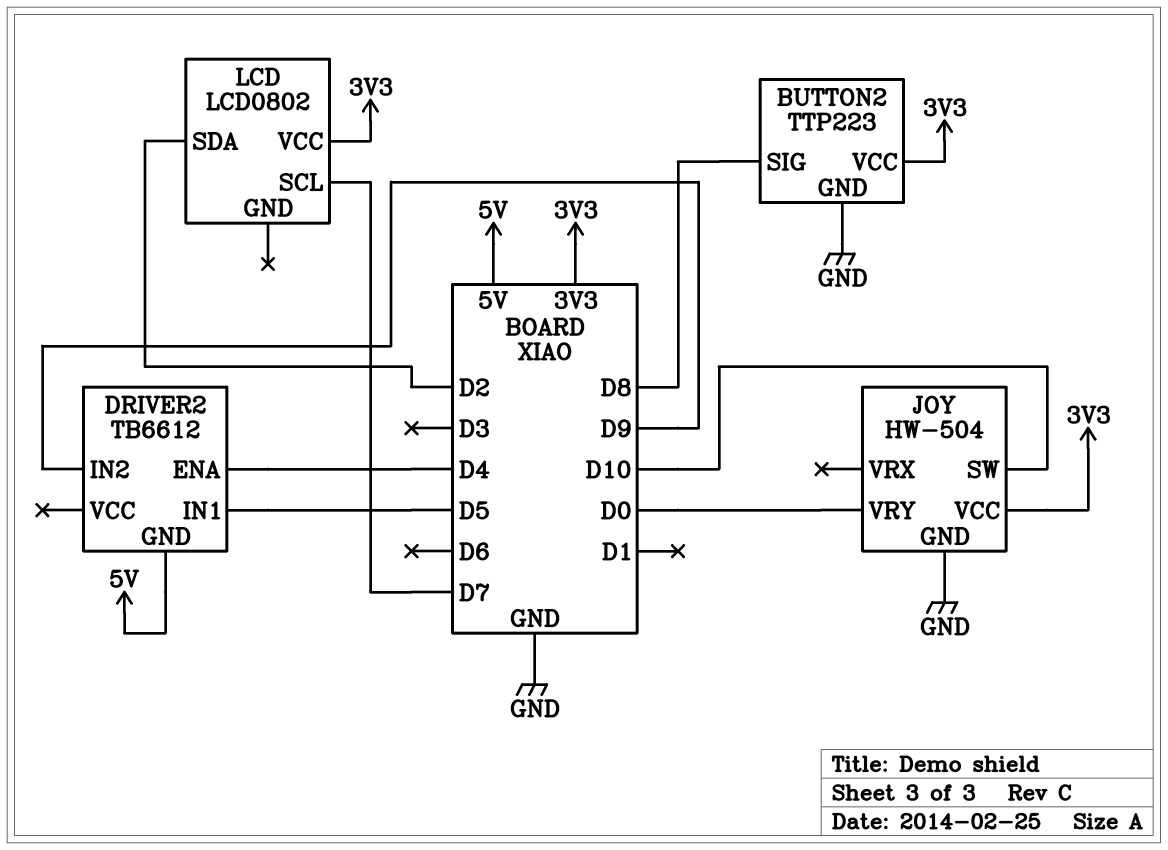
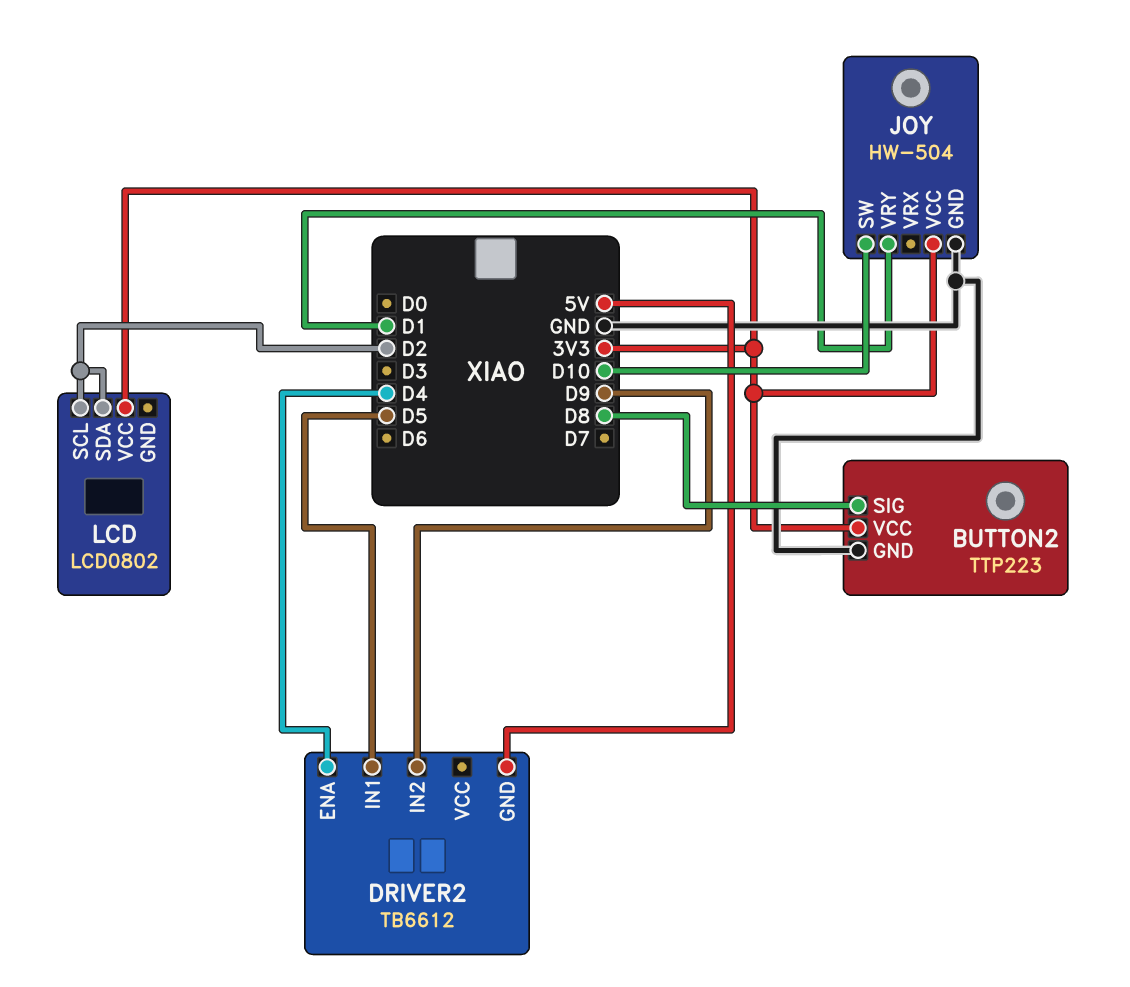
JOY pin VRY: D0 -> D1
LCD pin SCL: D7 -> D2

